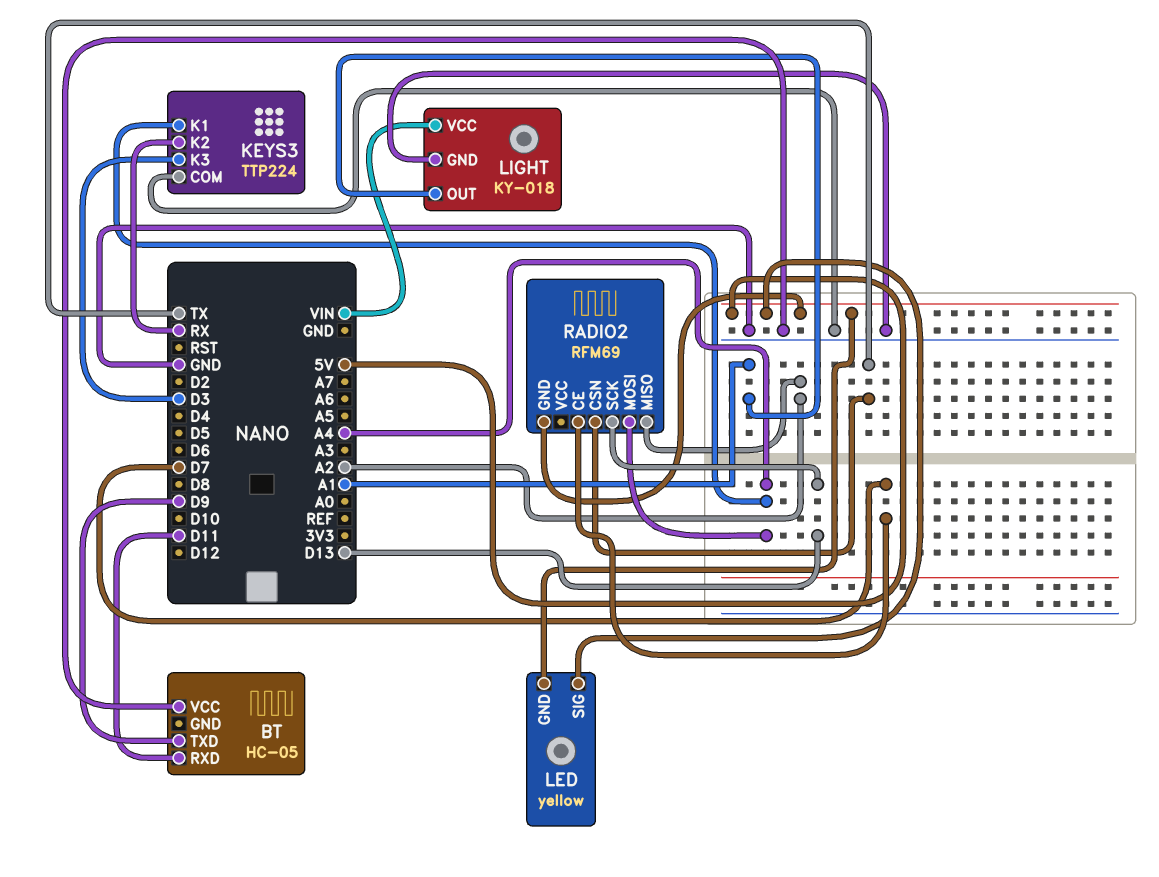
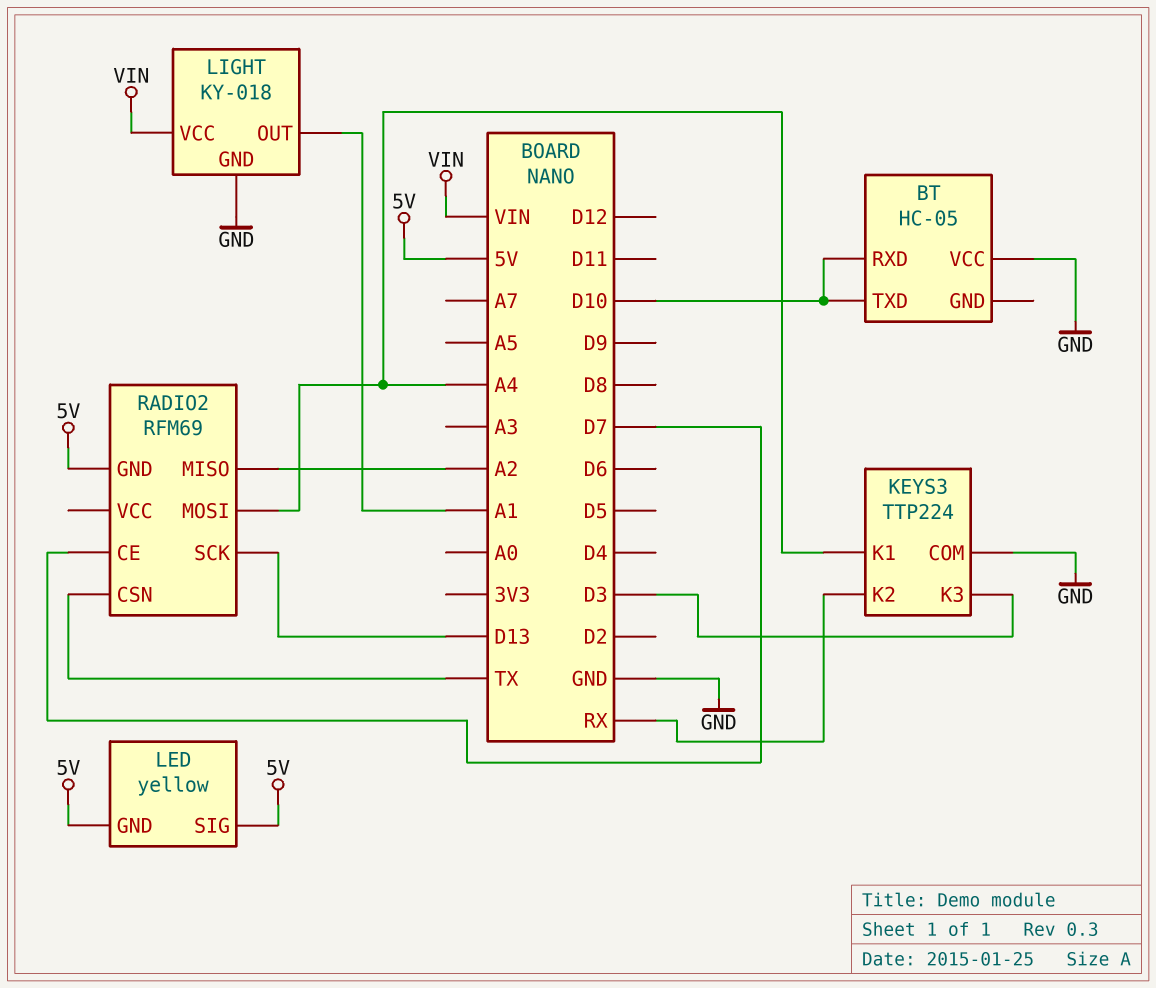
BT pin RXD: D11 -> D10
BT pin TXD: D9 -> D10

